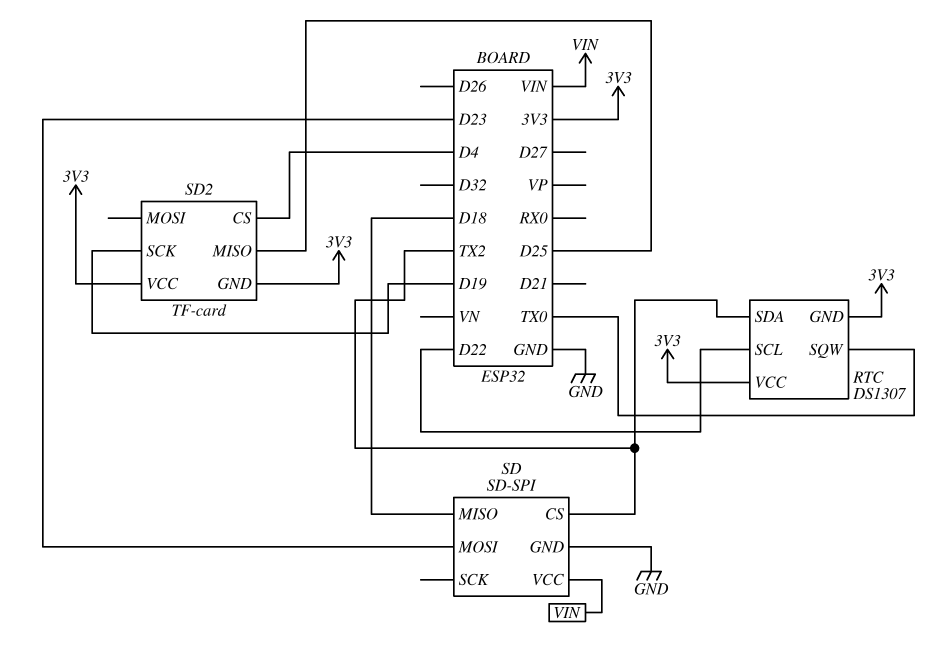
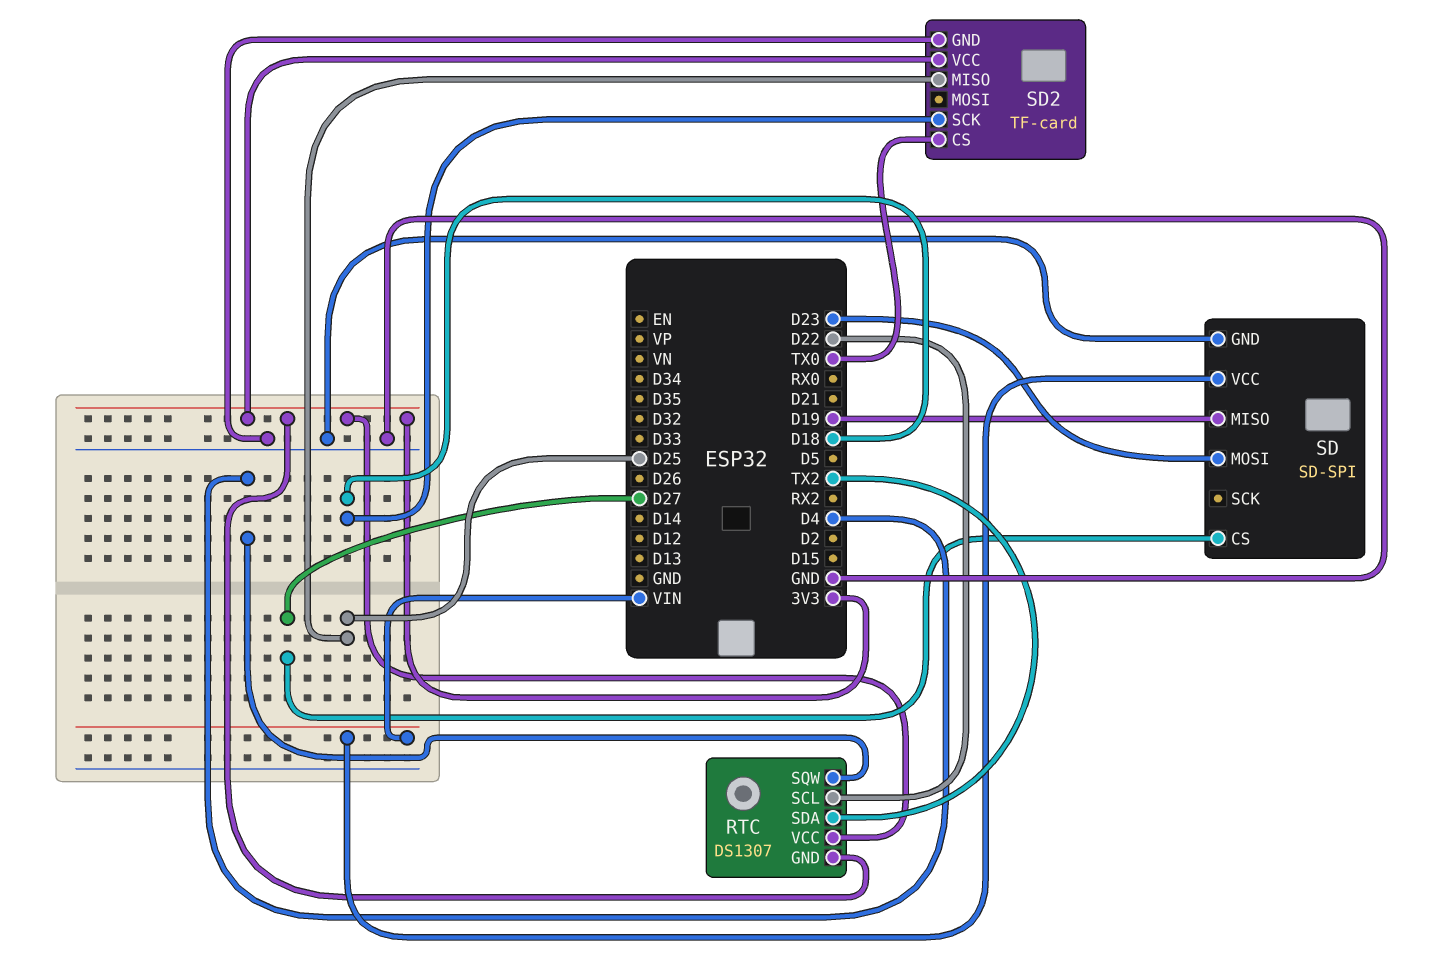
RTC pin SQW: TX0 -> D4
SD pin CS: TX2 -> D27
SD pin MISO: D18 -> D19
SD2 pin CS: D4 -> TX0
SD2 pin GND: 3V3 -> GND
SD2 pin SCK: D19 -> D18

